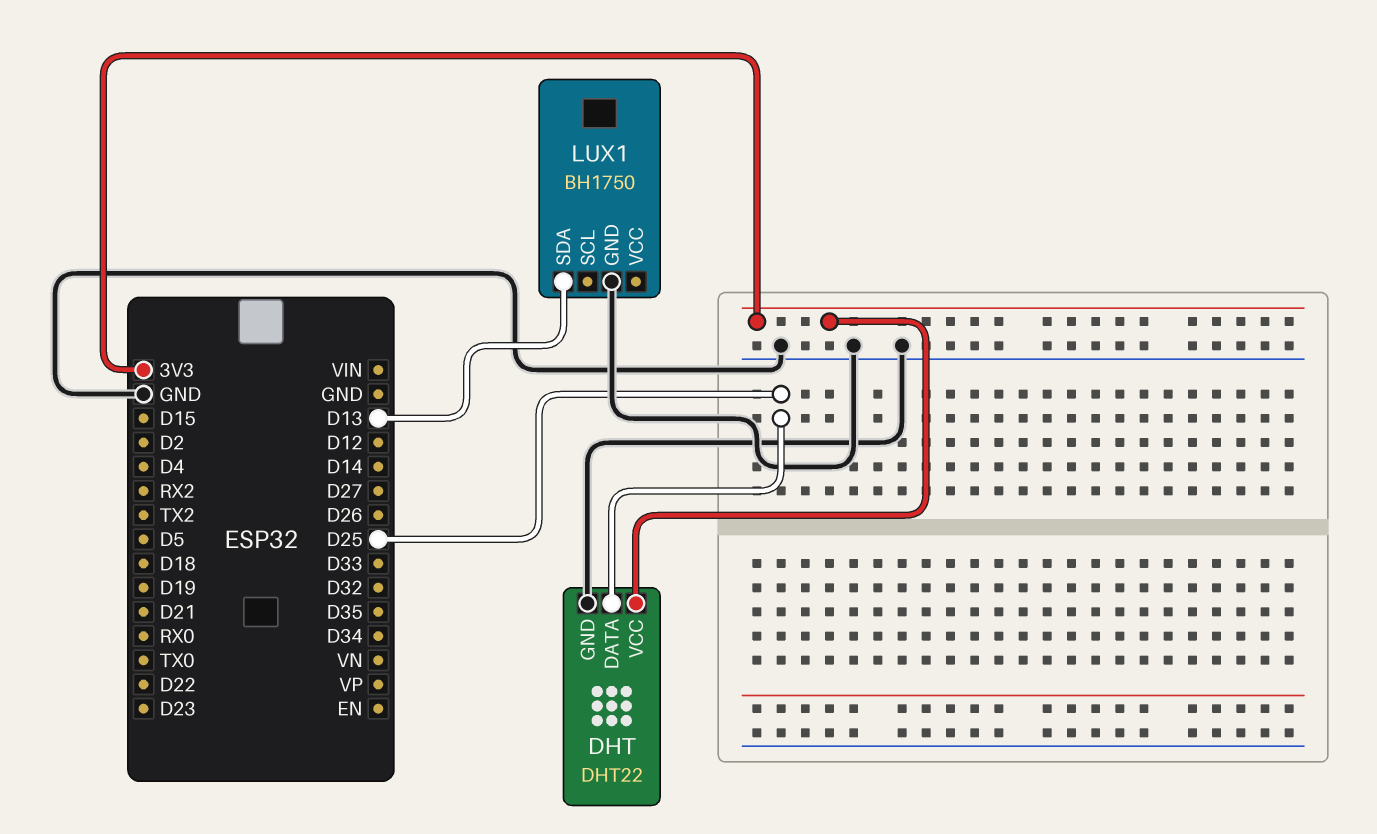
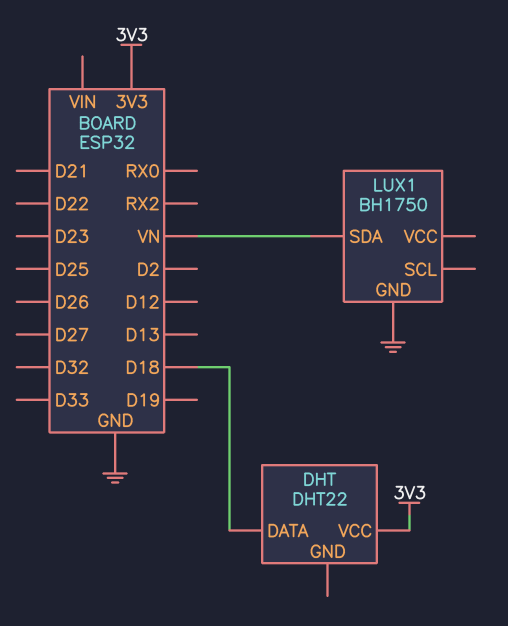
DHT pin DATA: D25 -> D18
DHT pin GND: GND -> none
LUX1 pin SDA: D13 -> VN

